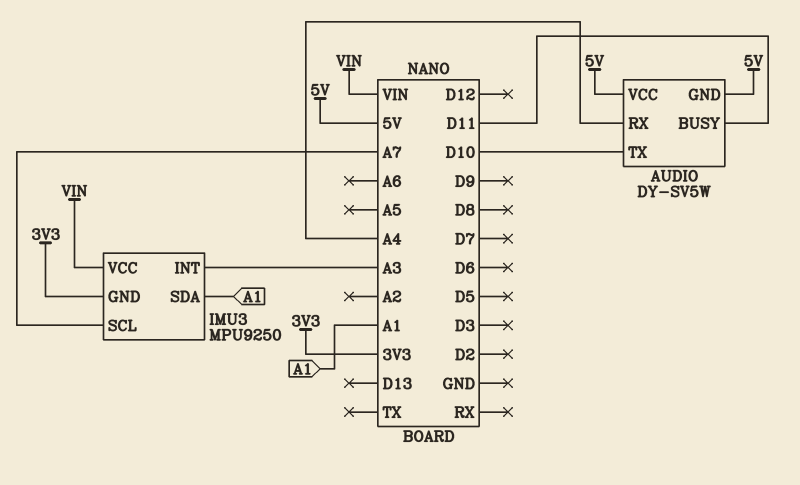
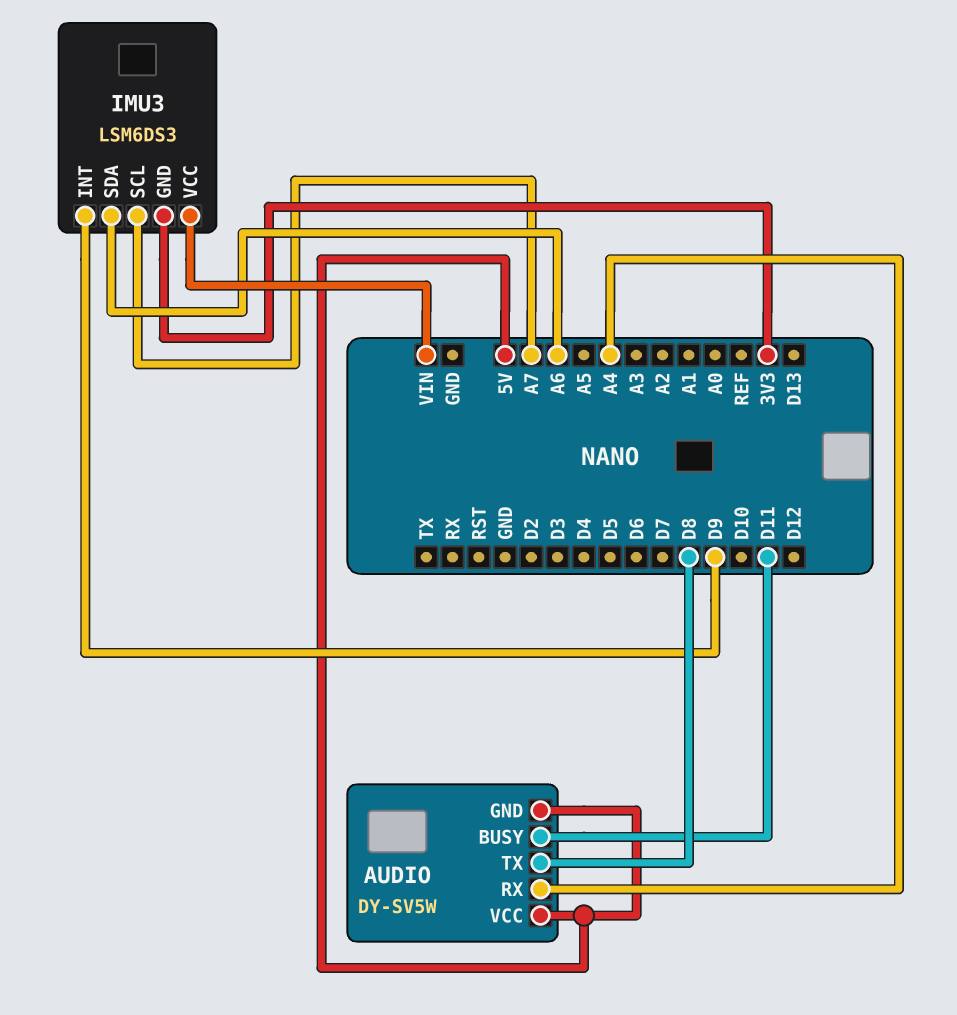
AUDIO pin TX: D10 -> D8
IMU3: MPU9250 -> LSM6DS3
IMU3 pin INT: A3 -> D9
IMU3 pin SDA: A1 -> A6

